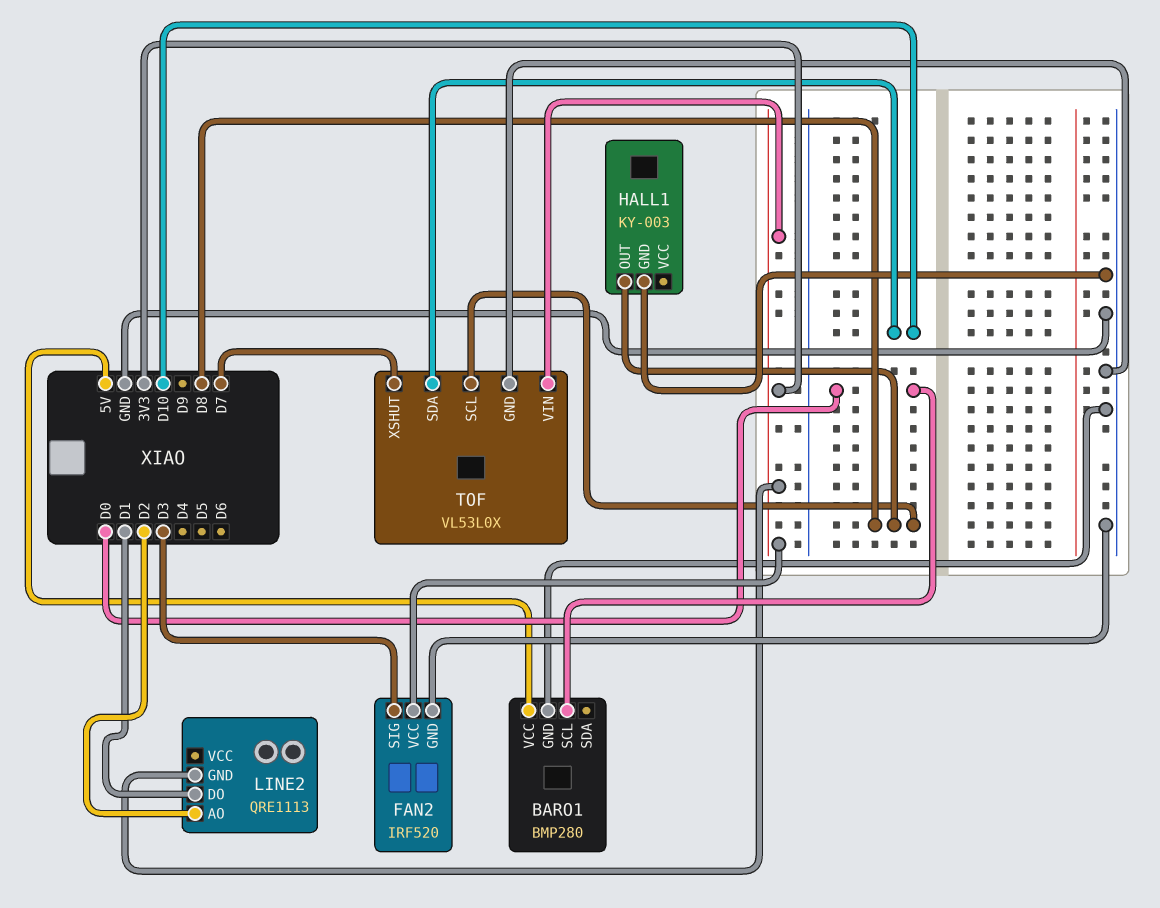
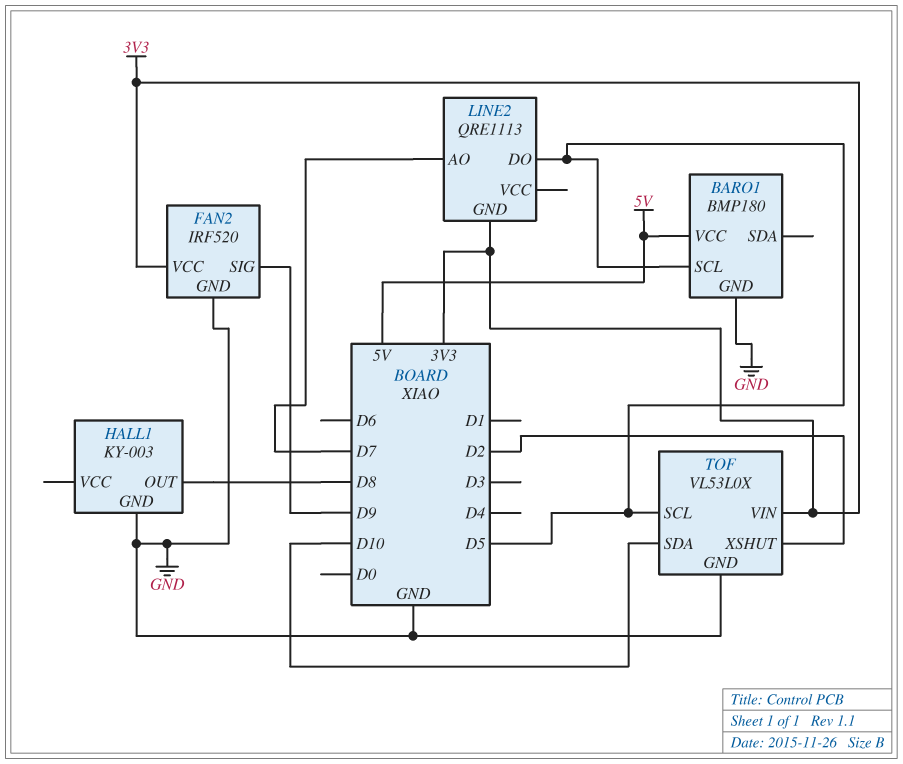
BARO1: BMP280 -> BMP180
BARO1 pin SCL: D0 -> D5
FAN2 pin SIG: D3 -> D9
LINE2 pin AO: D2 -> D7
LINE2 pin DO: D1 -> D5
TOF pin SCL: D8 -> D5
TOF pin XSHUT: D7 -> D2

